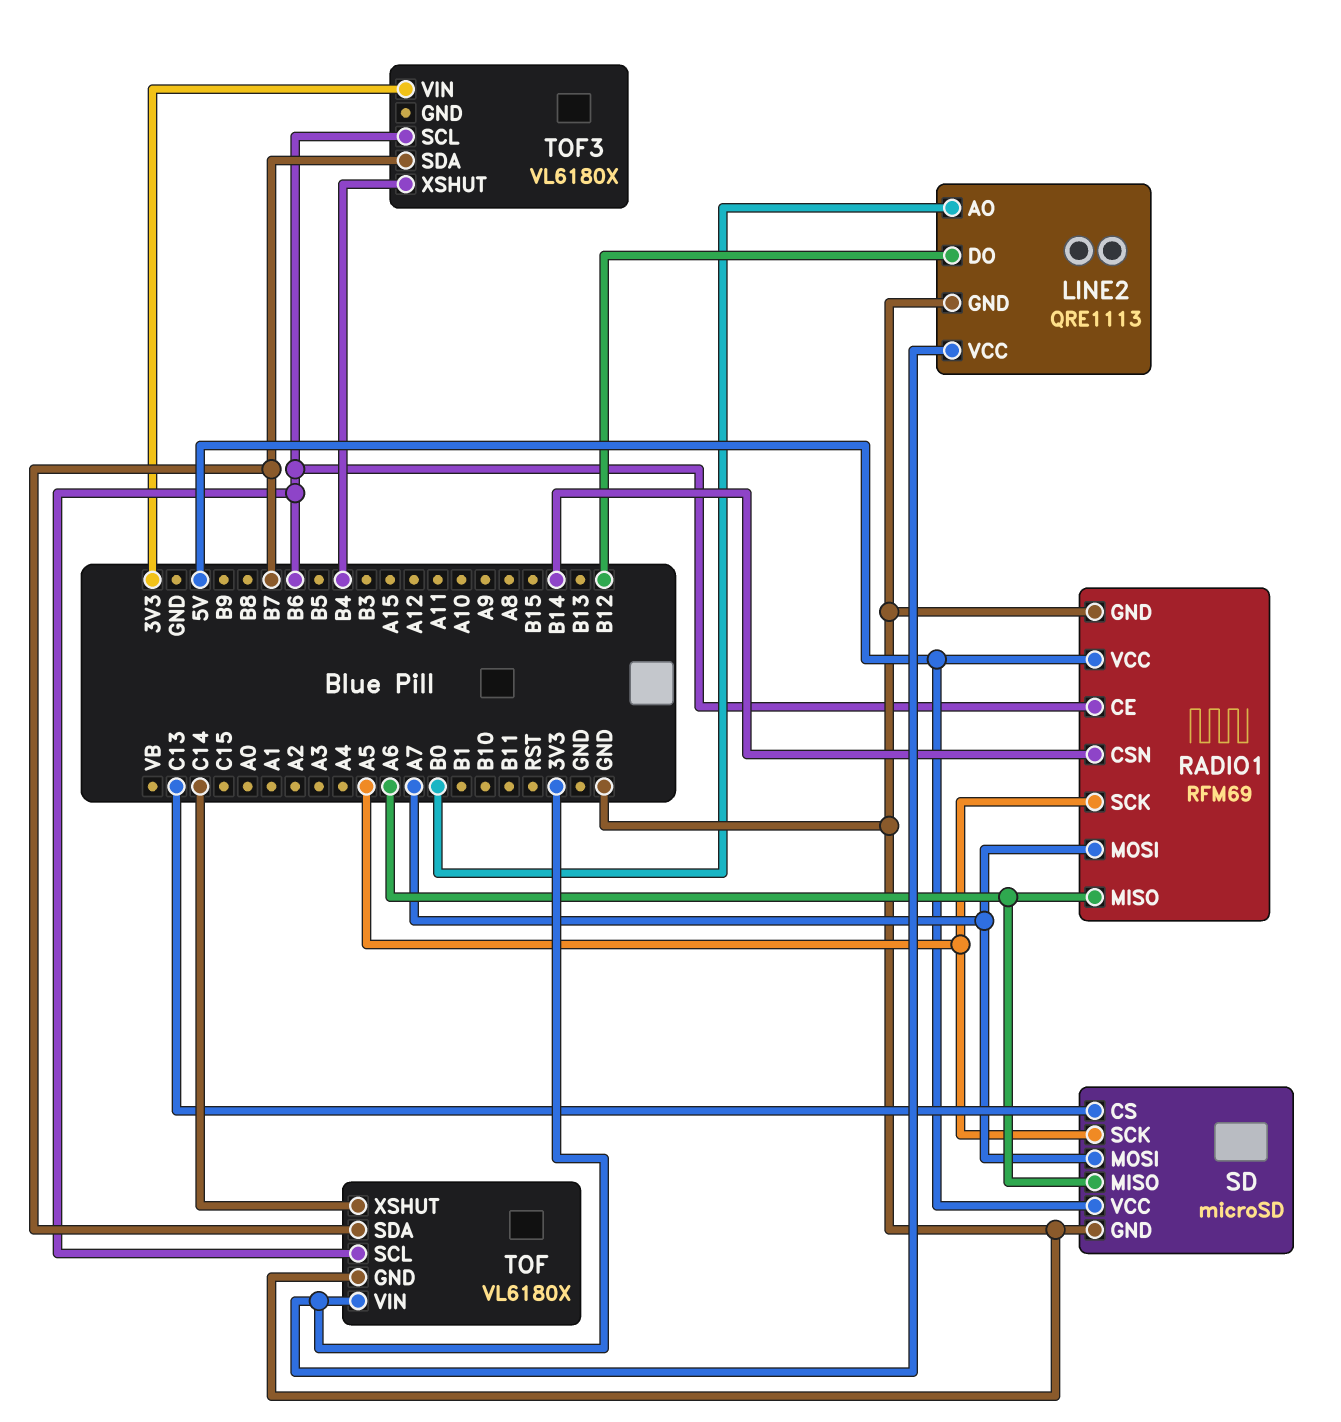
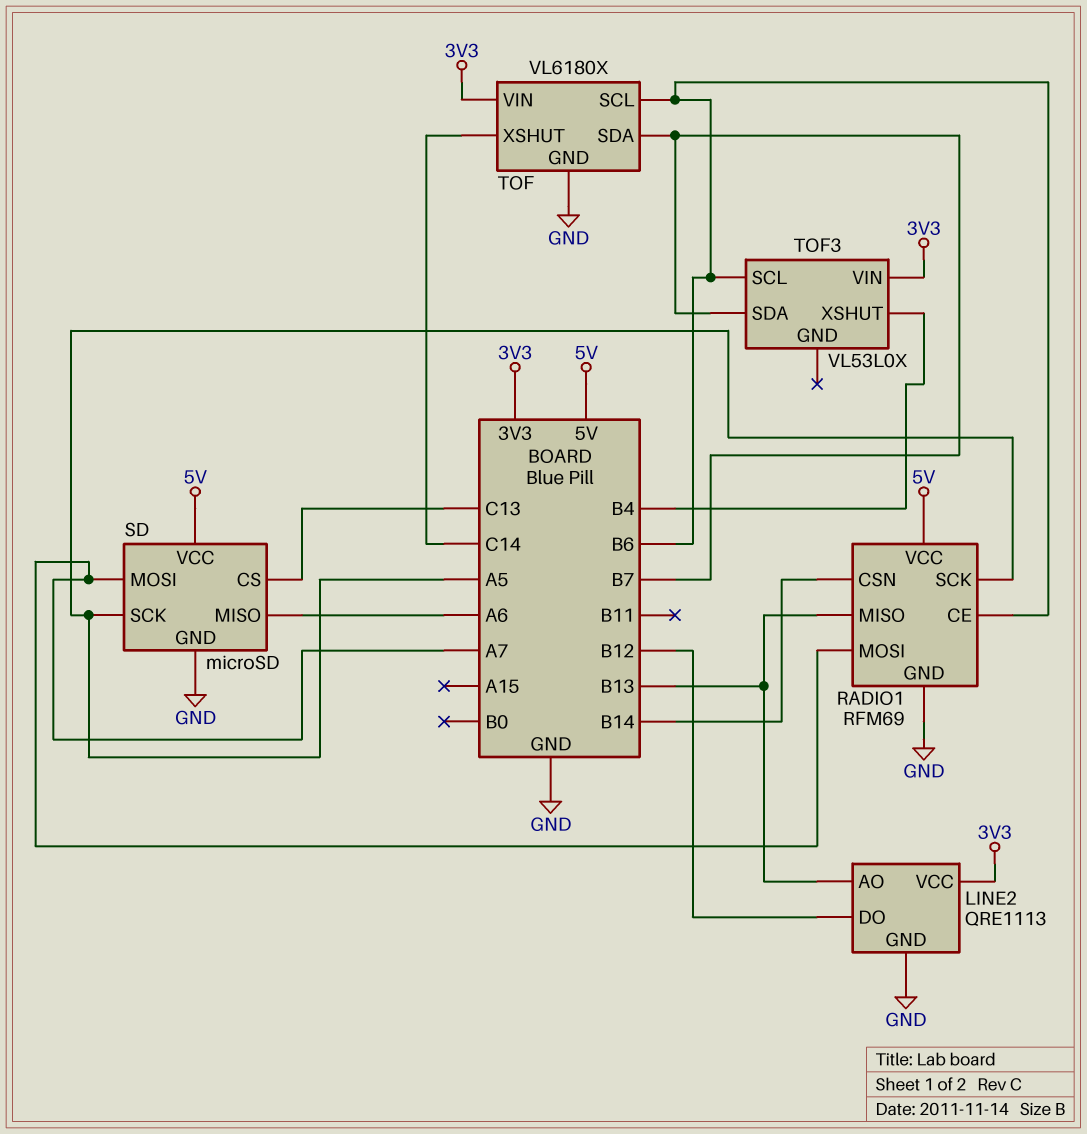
LINE2 pin AO: B0 -> B13
RADIO1 pin MISO: A6 -> B13
TOF3: VL6180X -> VL53L0X

